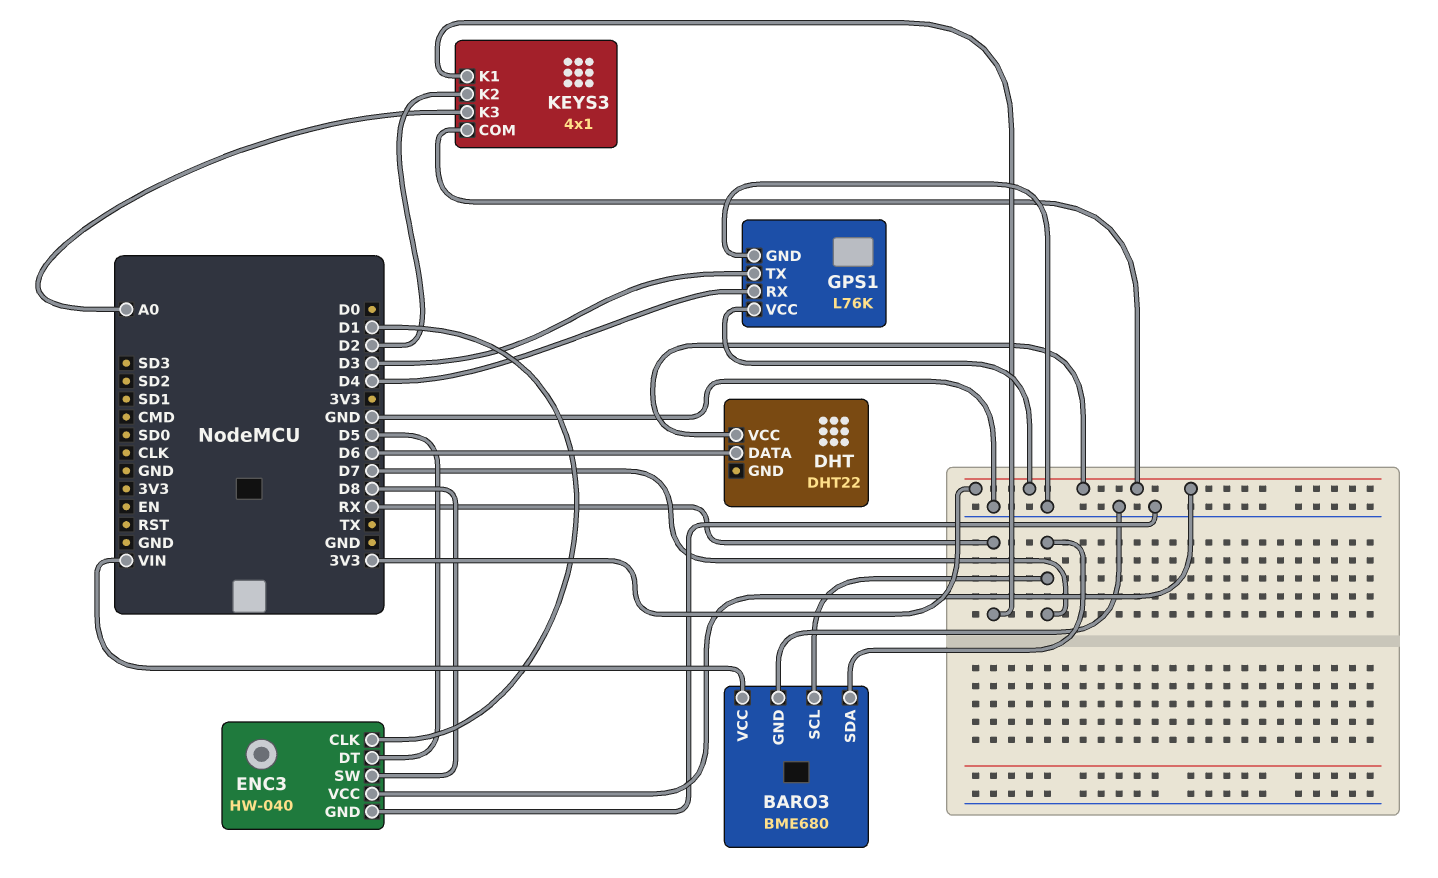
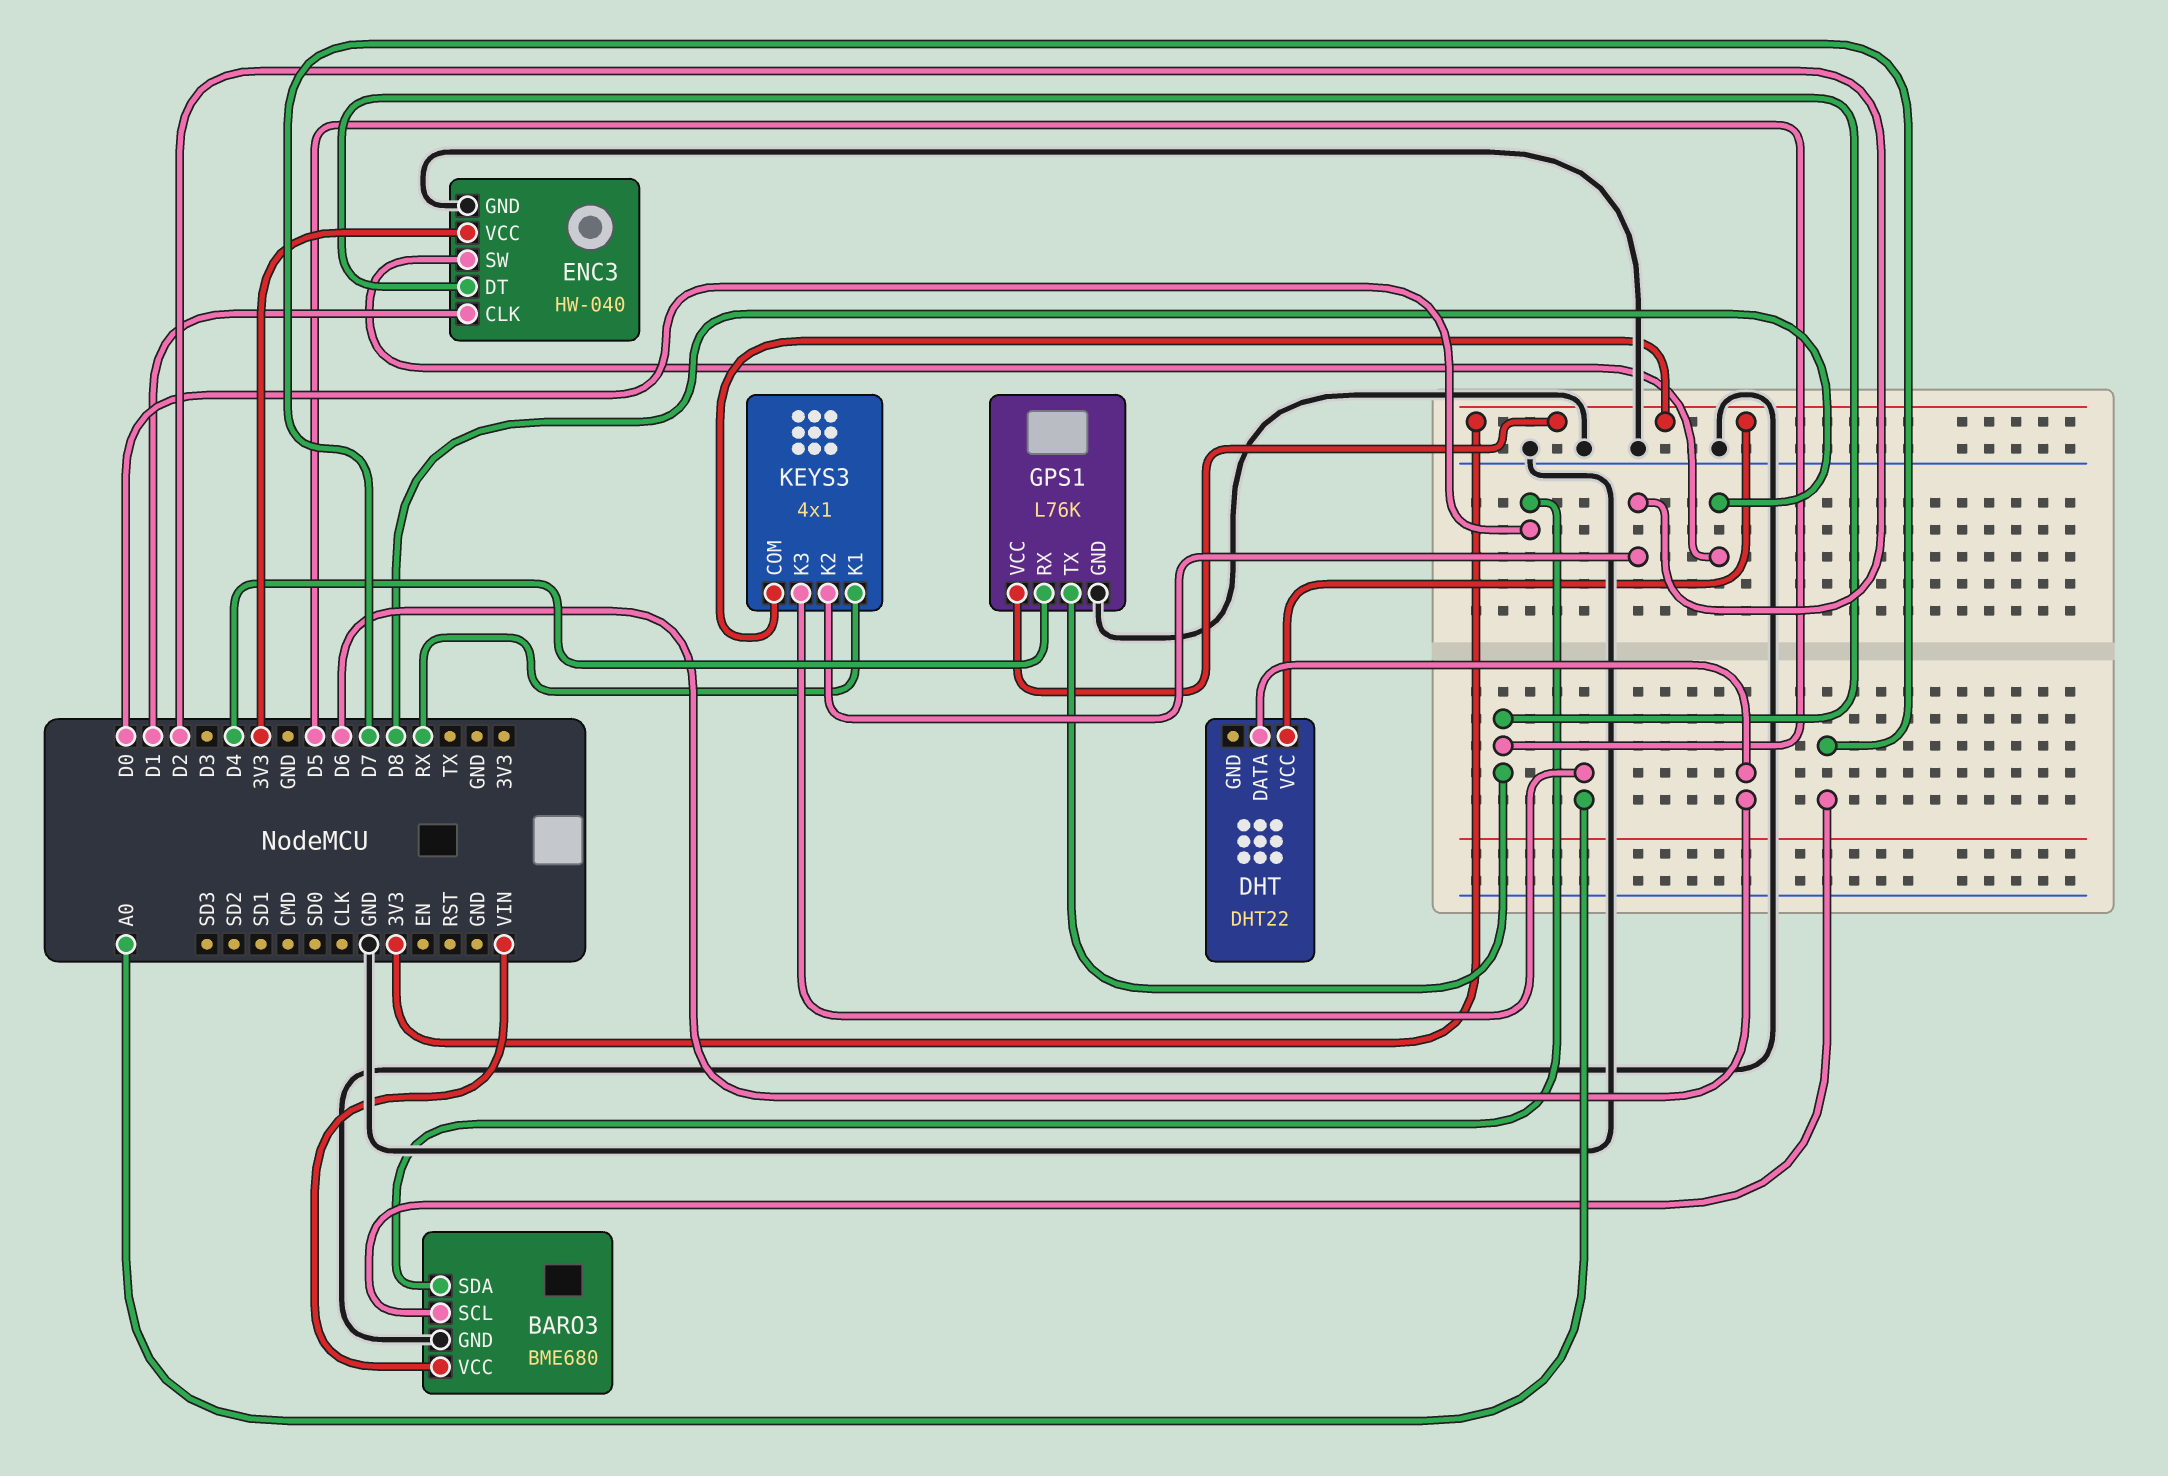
BARO3 pin SDA: D7 -> D0
GPS1 pin TX: D3 -> D5

